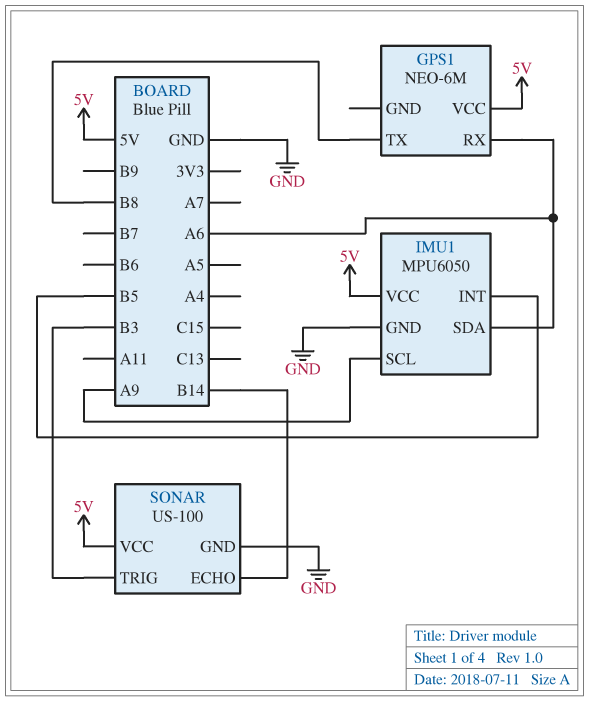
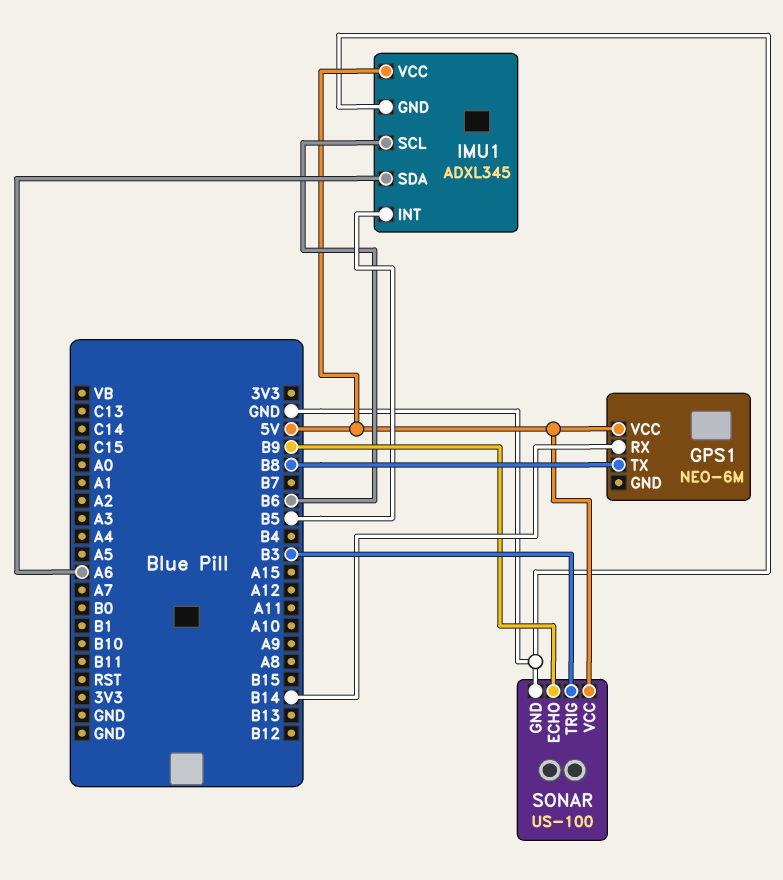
GPS1 pin RX: A6 -> B14
IMU1: MPU6050 -> ADXL345
IMU1 pin SCL: A9 -> B6
SONAR pin ECHO: B14 -> B9

